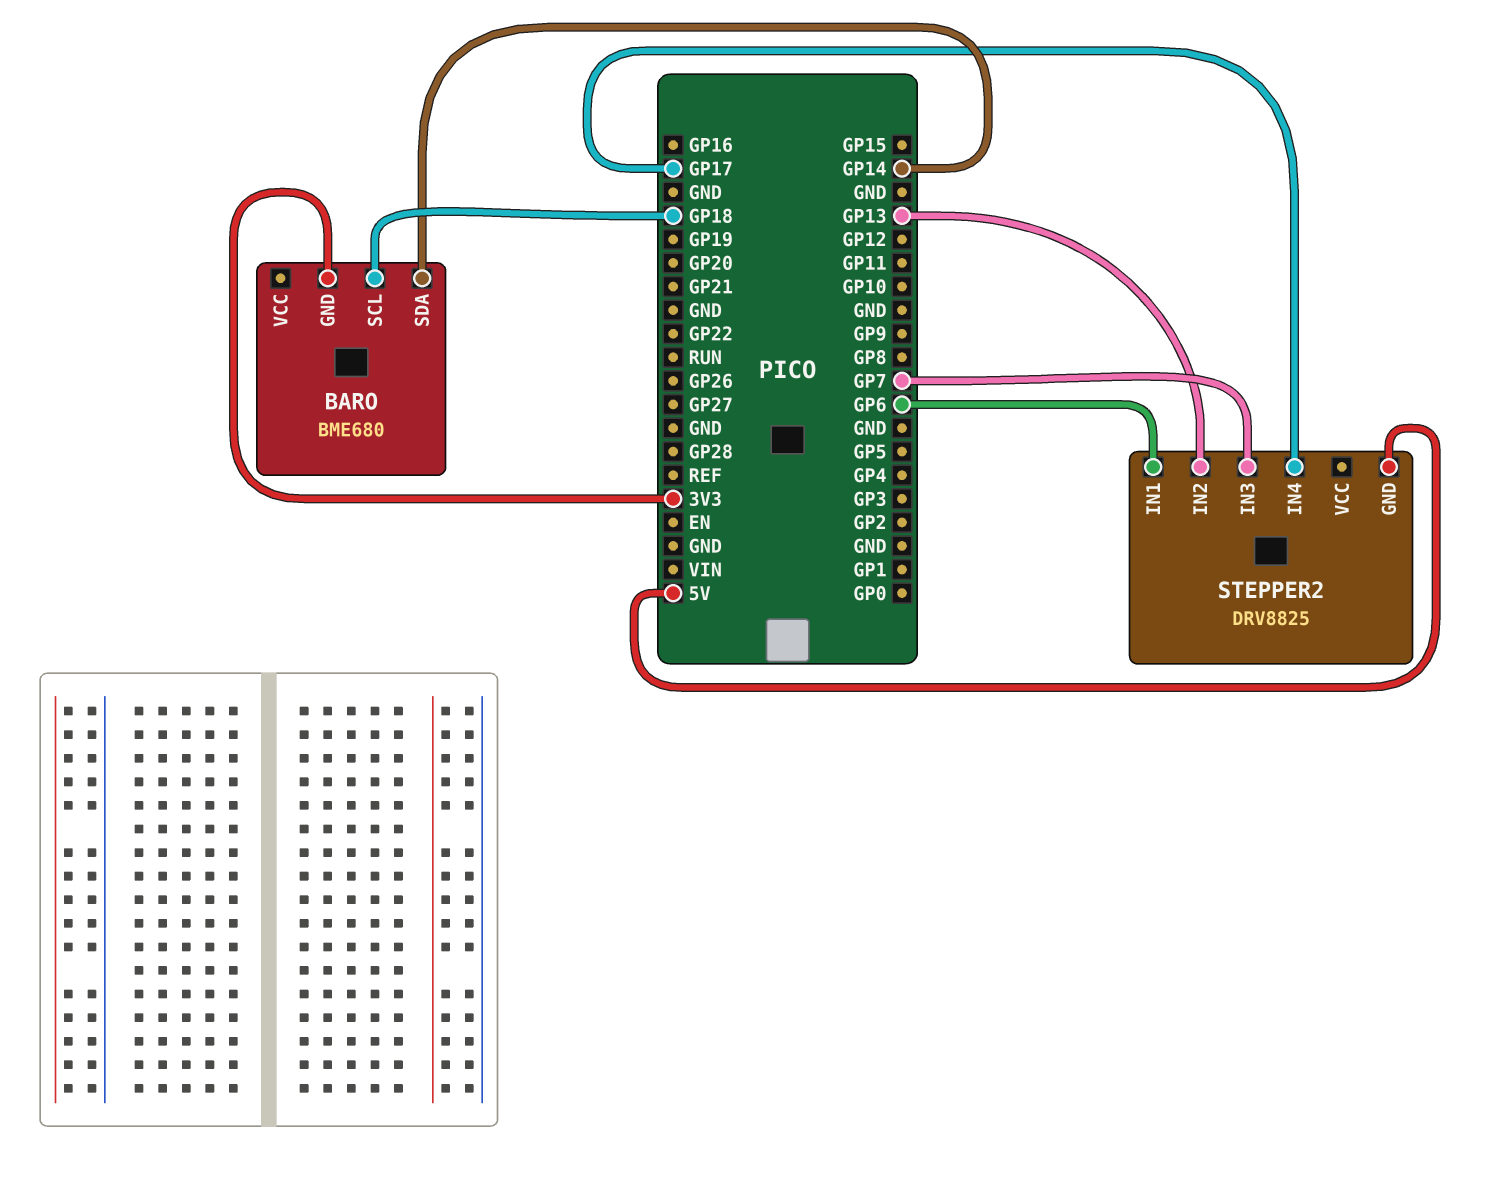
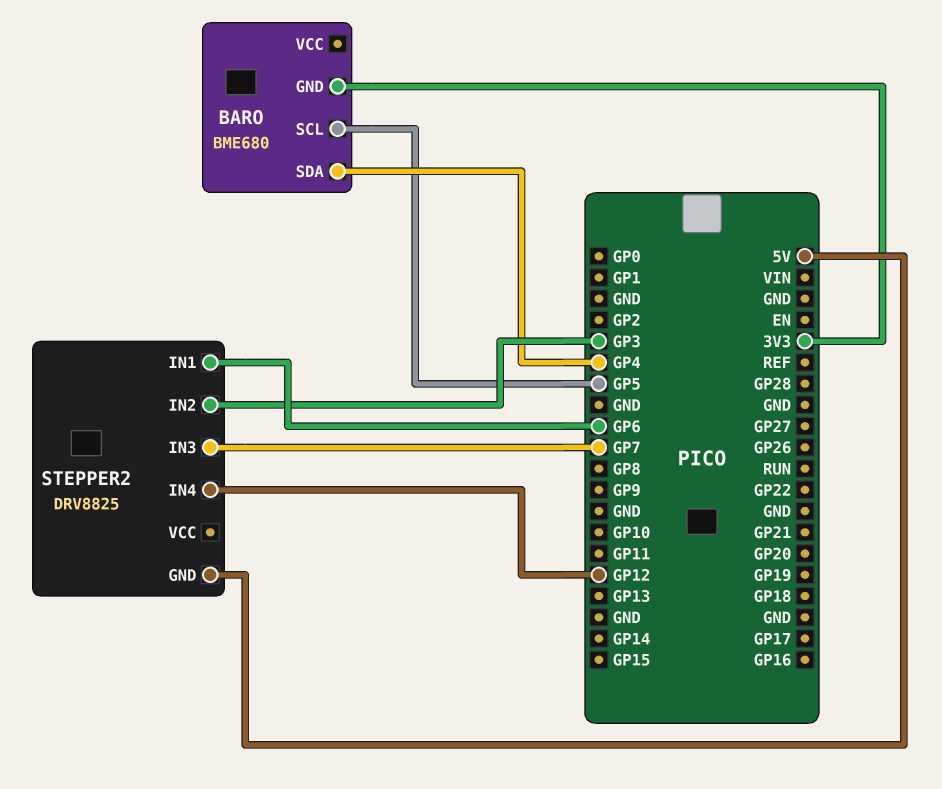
BARO pin SCL: GP18 -> GP5
BARO pin SDA: GP14 -> GP4
STEPPER2 pin IN2: GP13 -> GP3
STEPPER2 pin IN4: GP17 -> GP12

